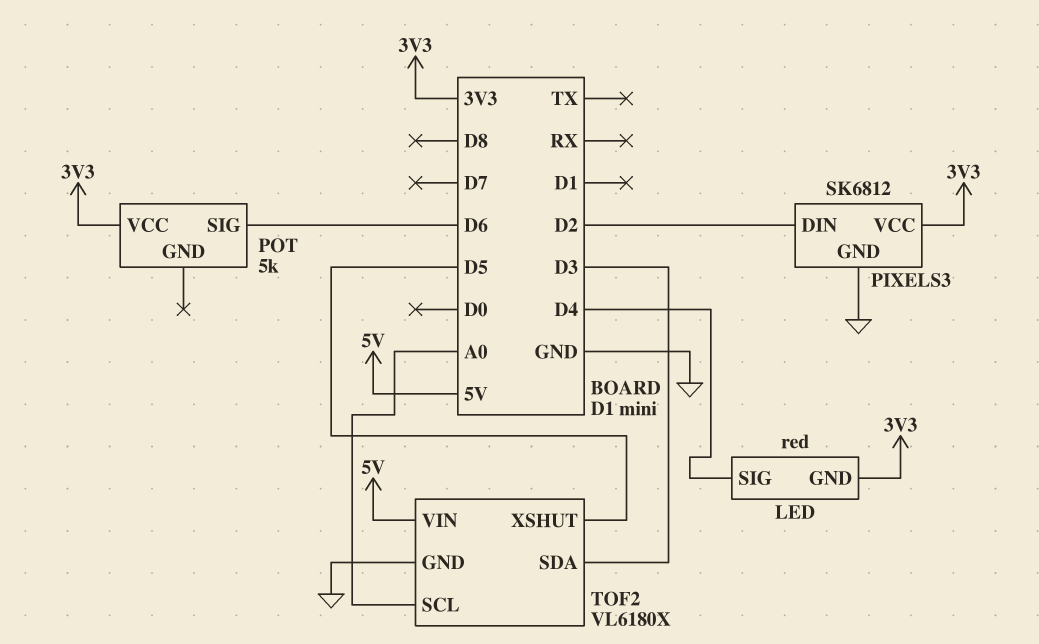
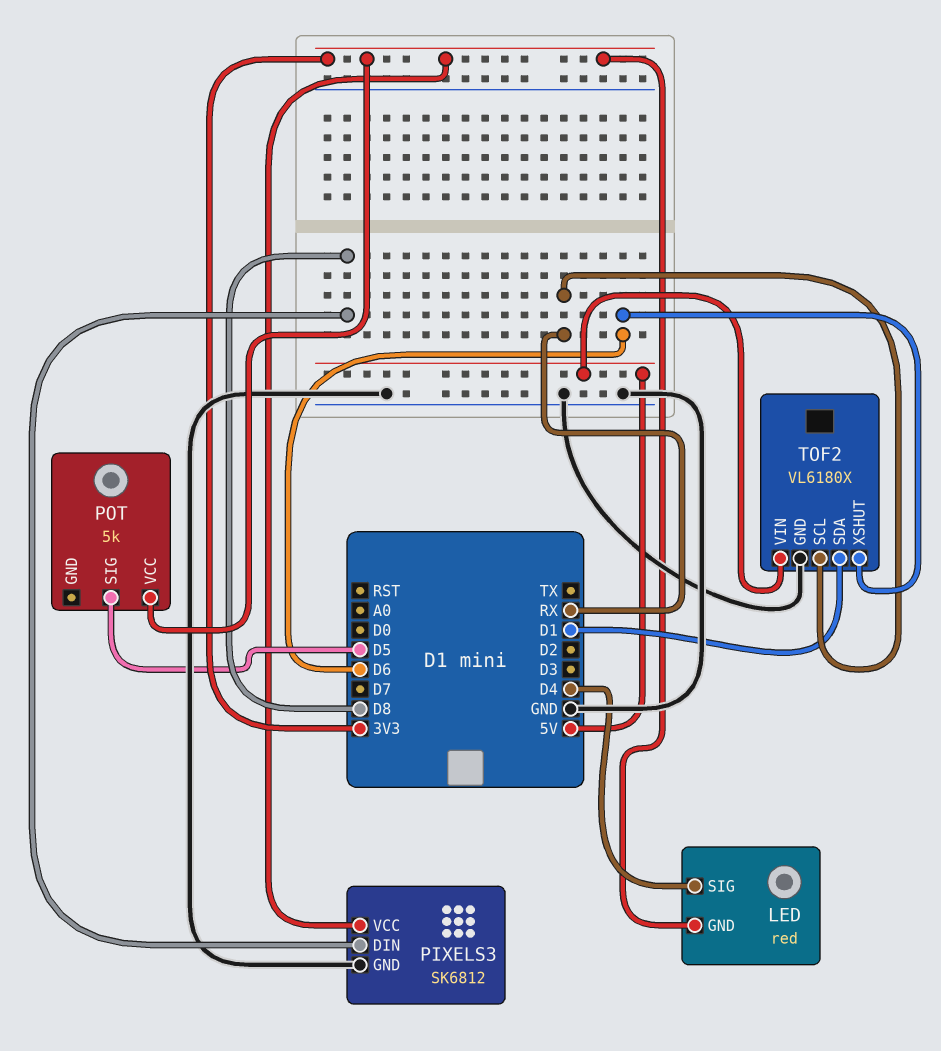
PIXELS3 pin DIN: D2 -> D8
POT pin SIG: D6 -> D5
TOF2 pin SCL: A0 -> RX
TOF2 pin SDA: D3 -> D1
TOF2 pin XSHUT: D5 -> D6

